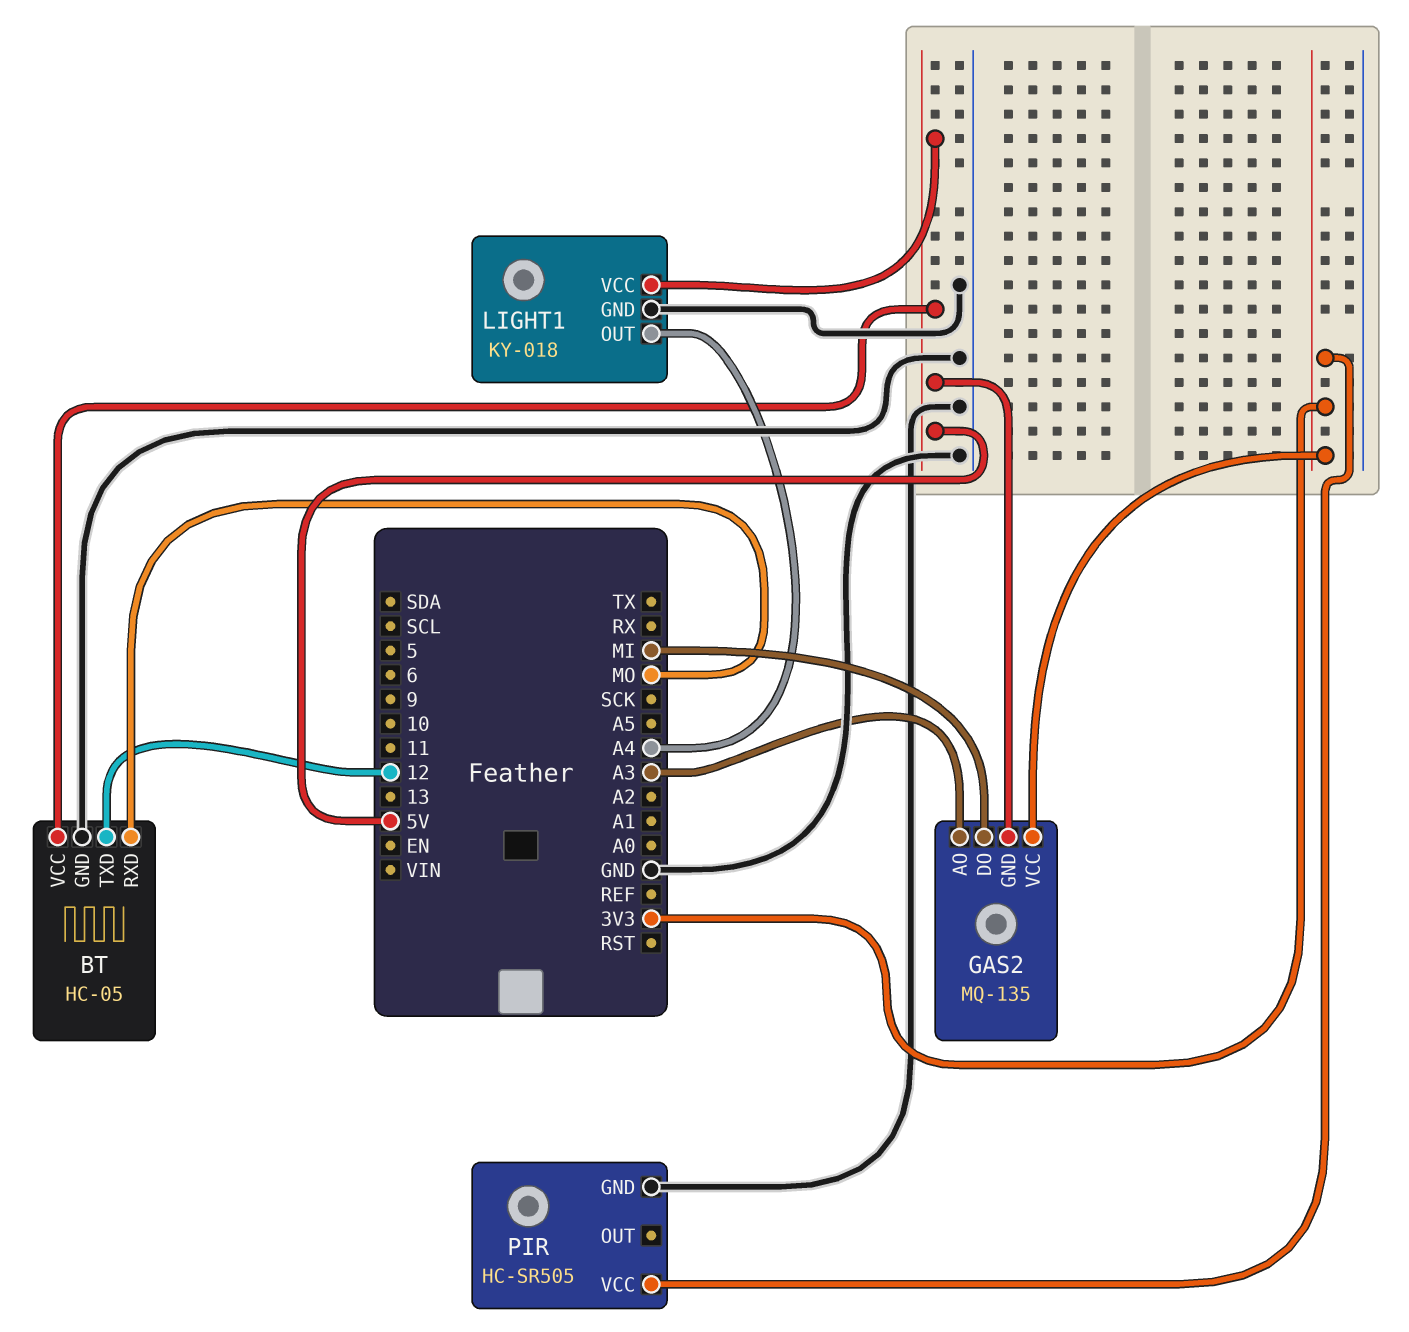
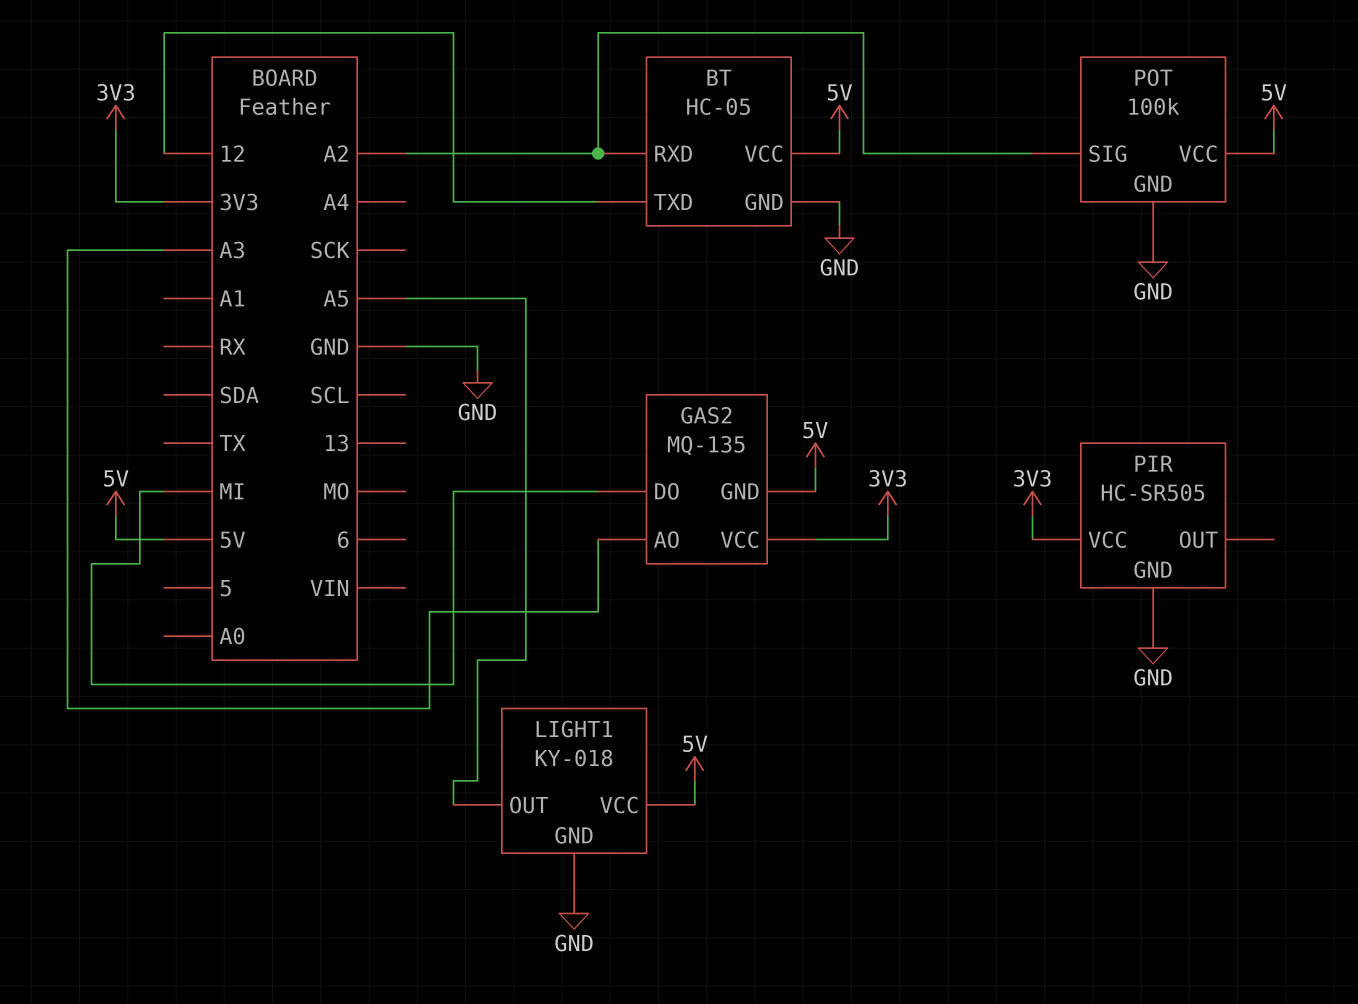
BT pin RXD: MO -> A2
LIGHT1 pin OUT: A4 -> A5
POT: none -> 100k
POT pin GND: none -> GND
POT pin SIG: none -> A2
POT pin VCC: none -> 5V

